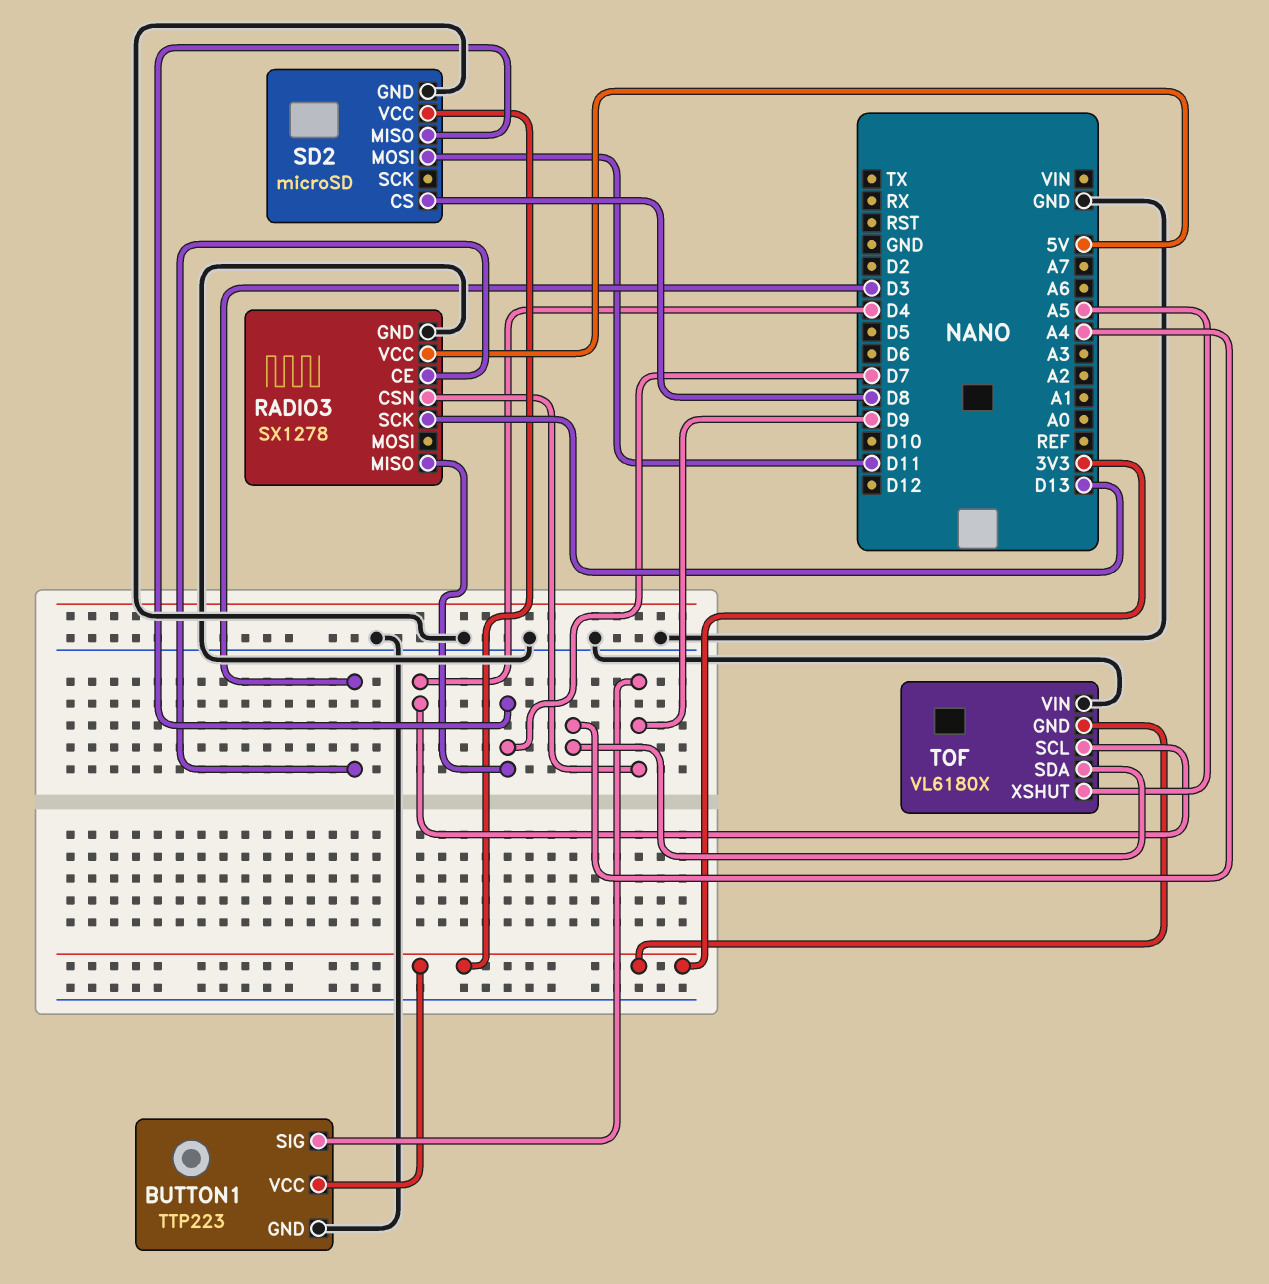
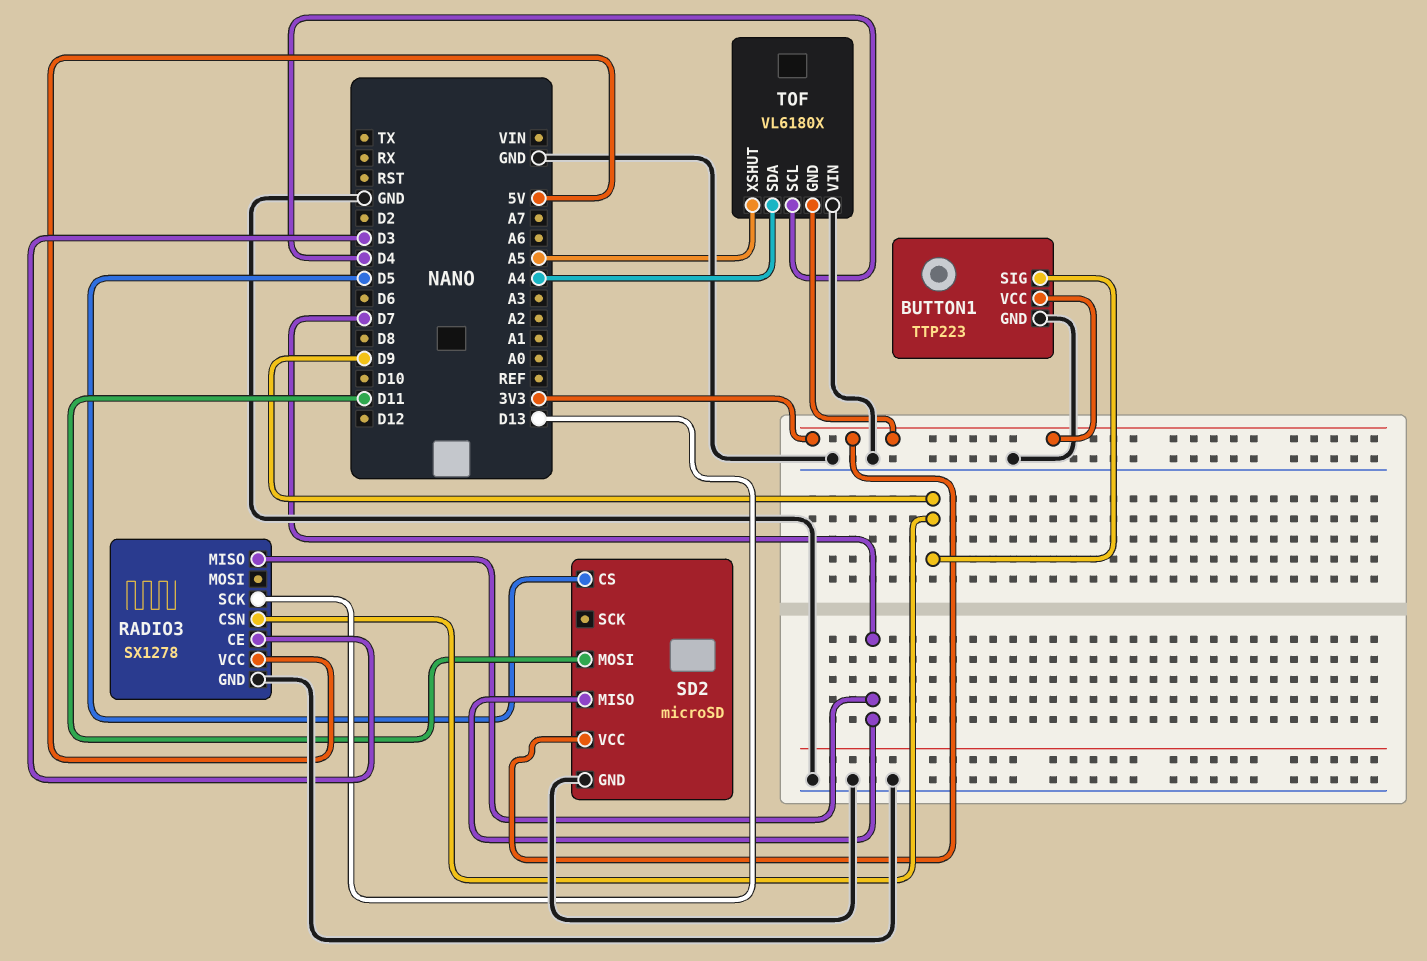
SD2 pin CS: D8 -> D5

